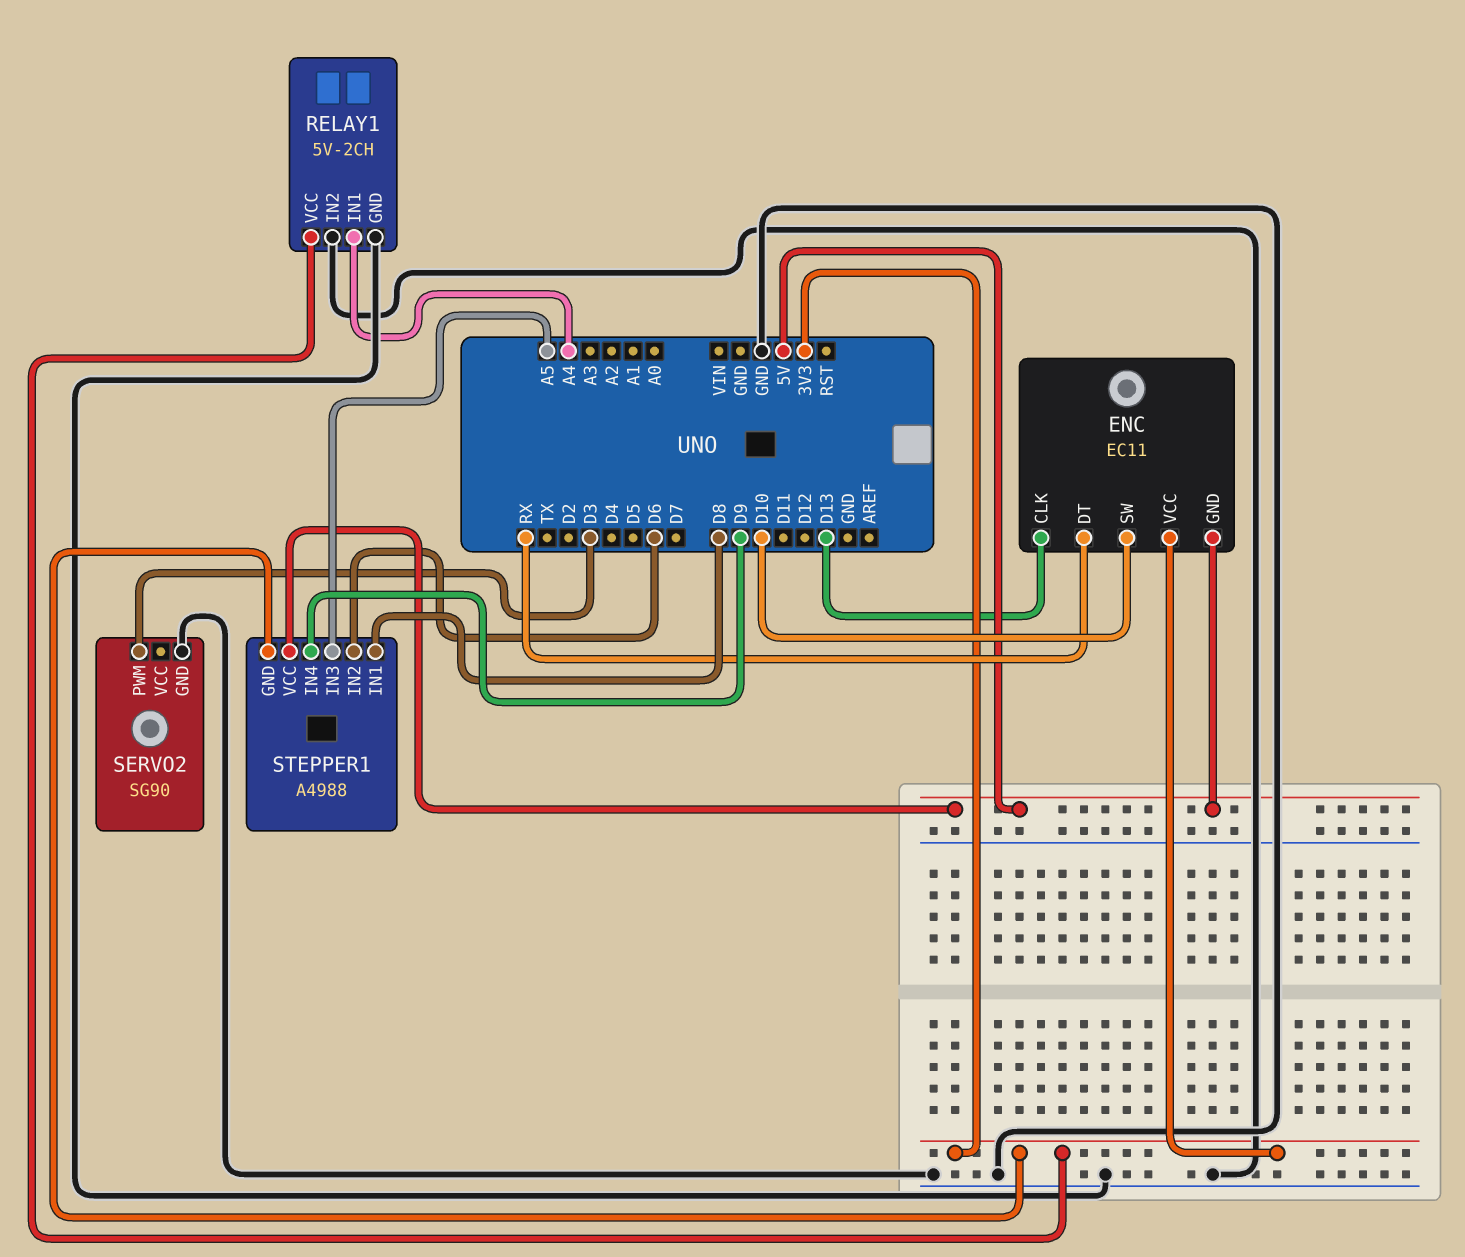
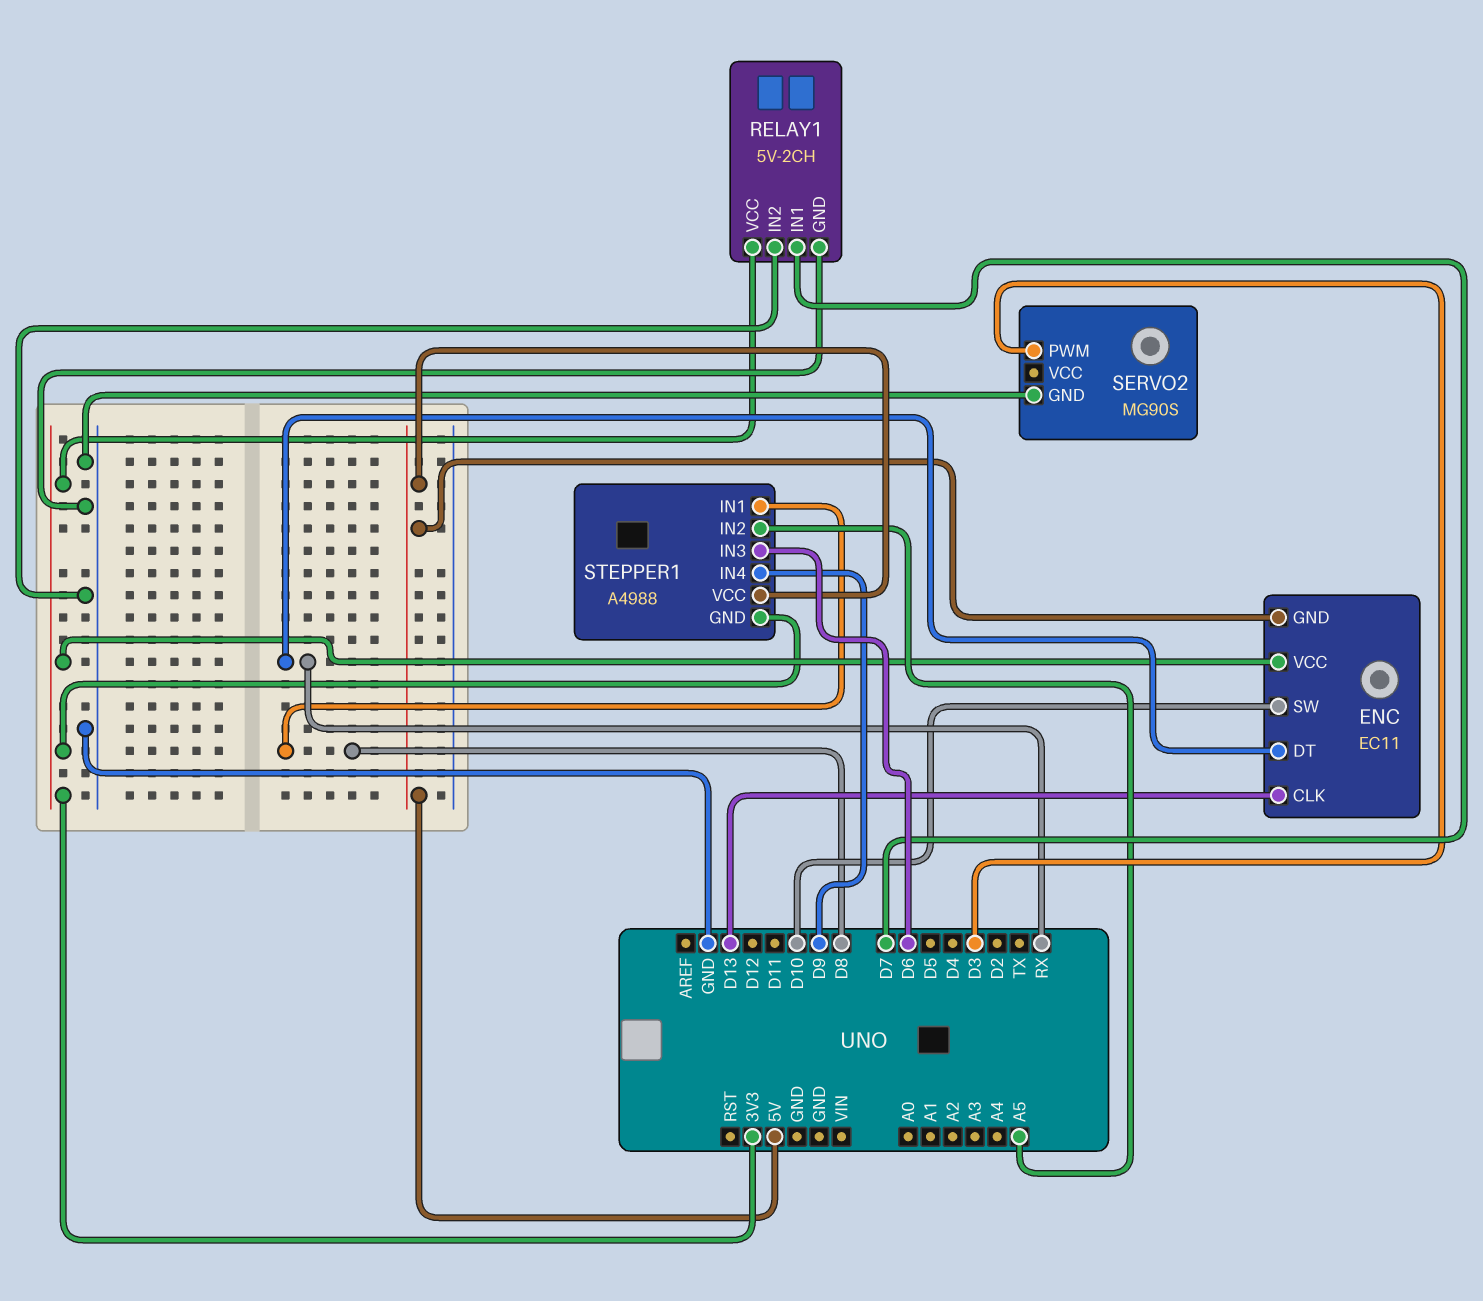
RELAY1 pin IN1: A4 -> D7
SERVO2: SG90 -> MG90S
STEPPER1 pin IN2: D6 -> A5
STEPPER1 pin IN3: A5 -> D6

